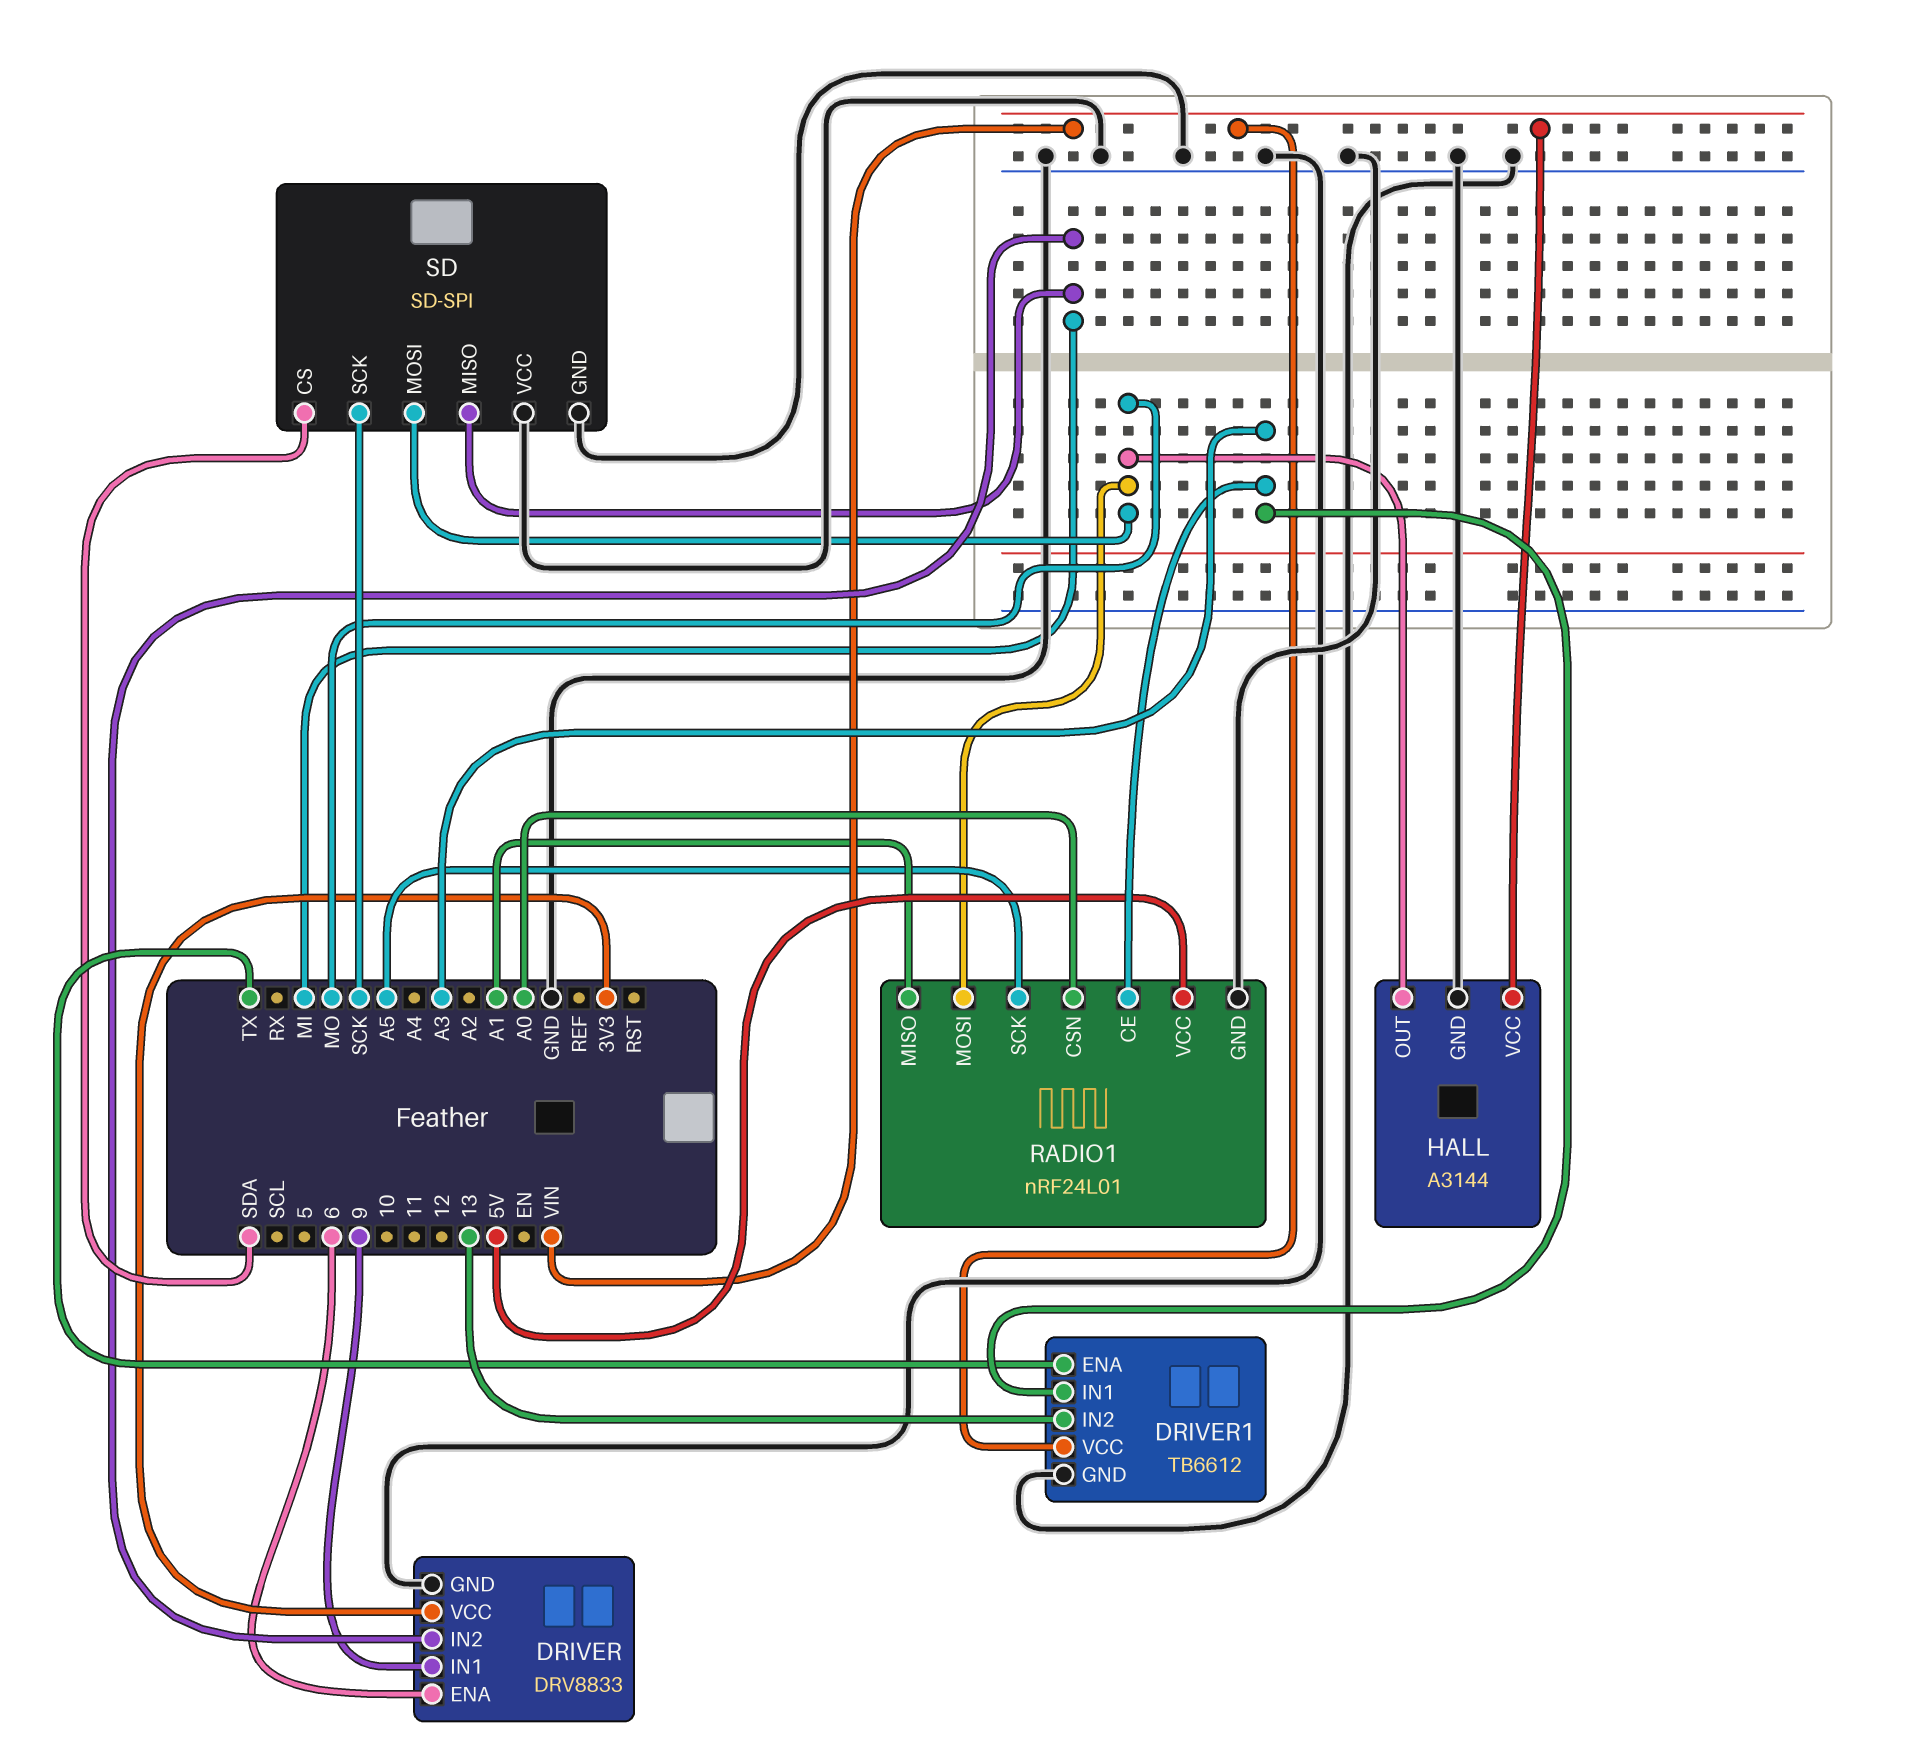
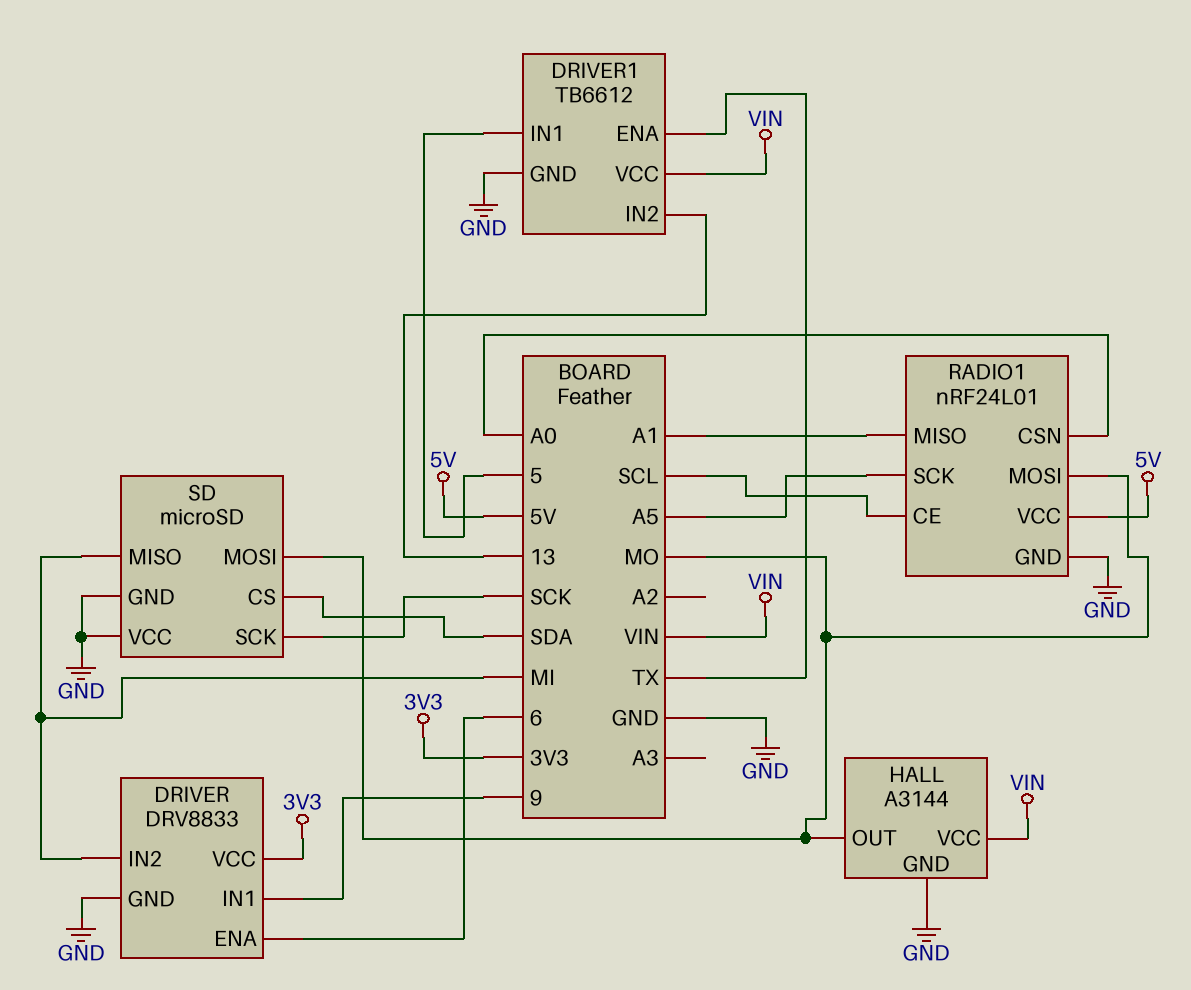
DRIVER1 pin IN1: A3 -> 5
RADIO1 pin CE: A3 -> SCL
SD: SD-SPI -> microSD

